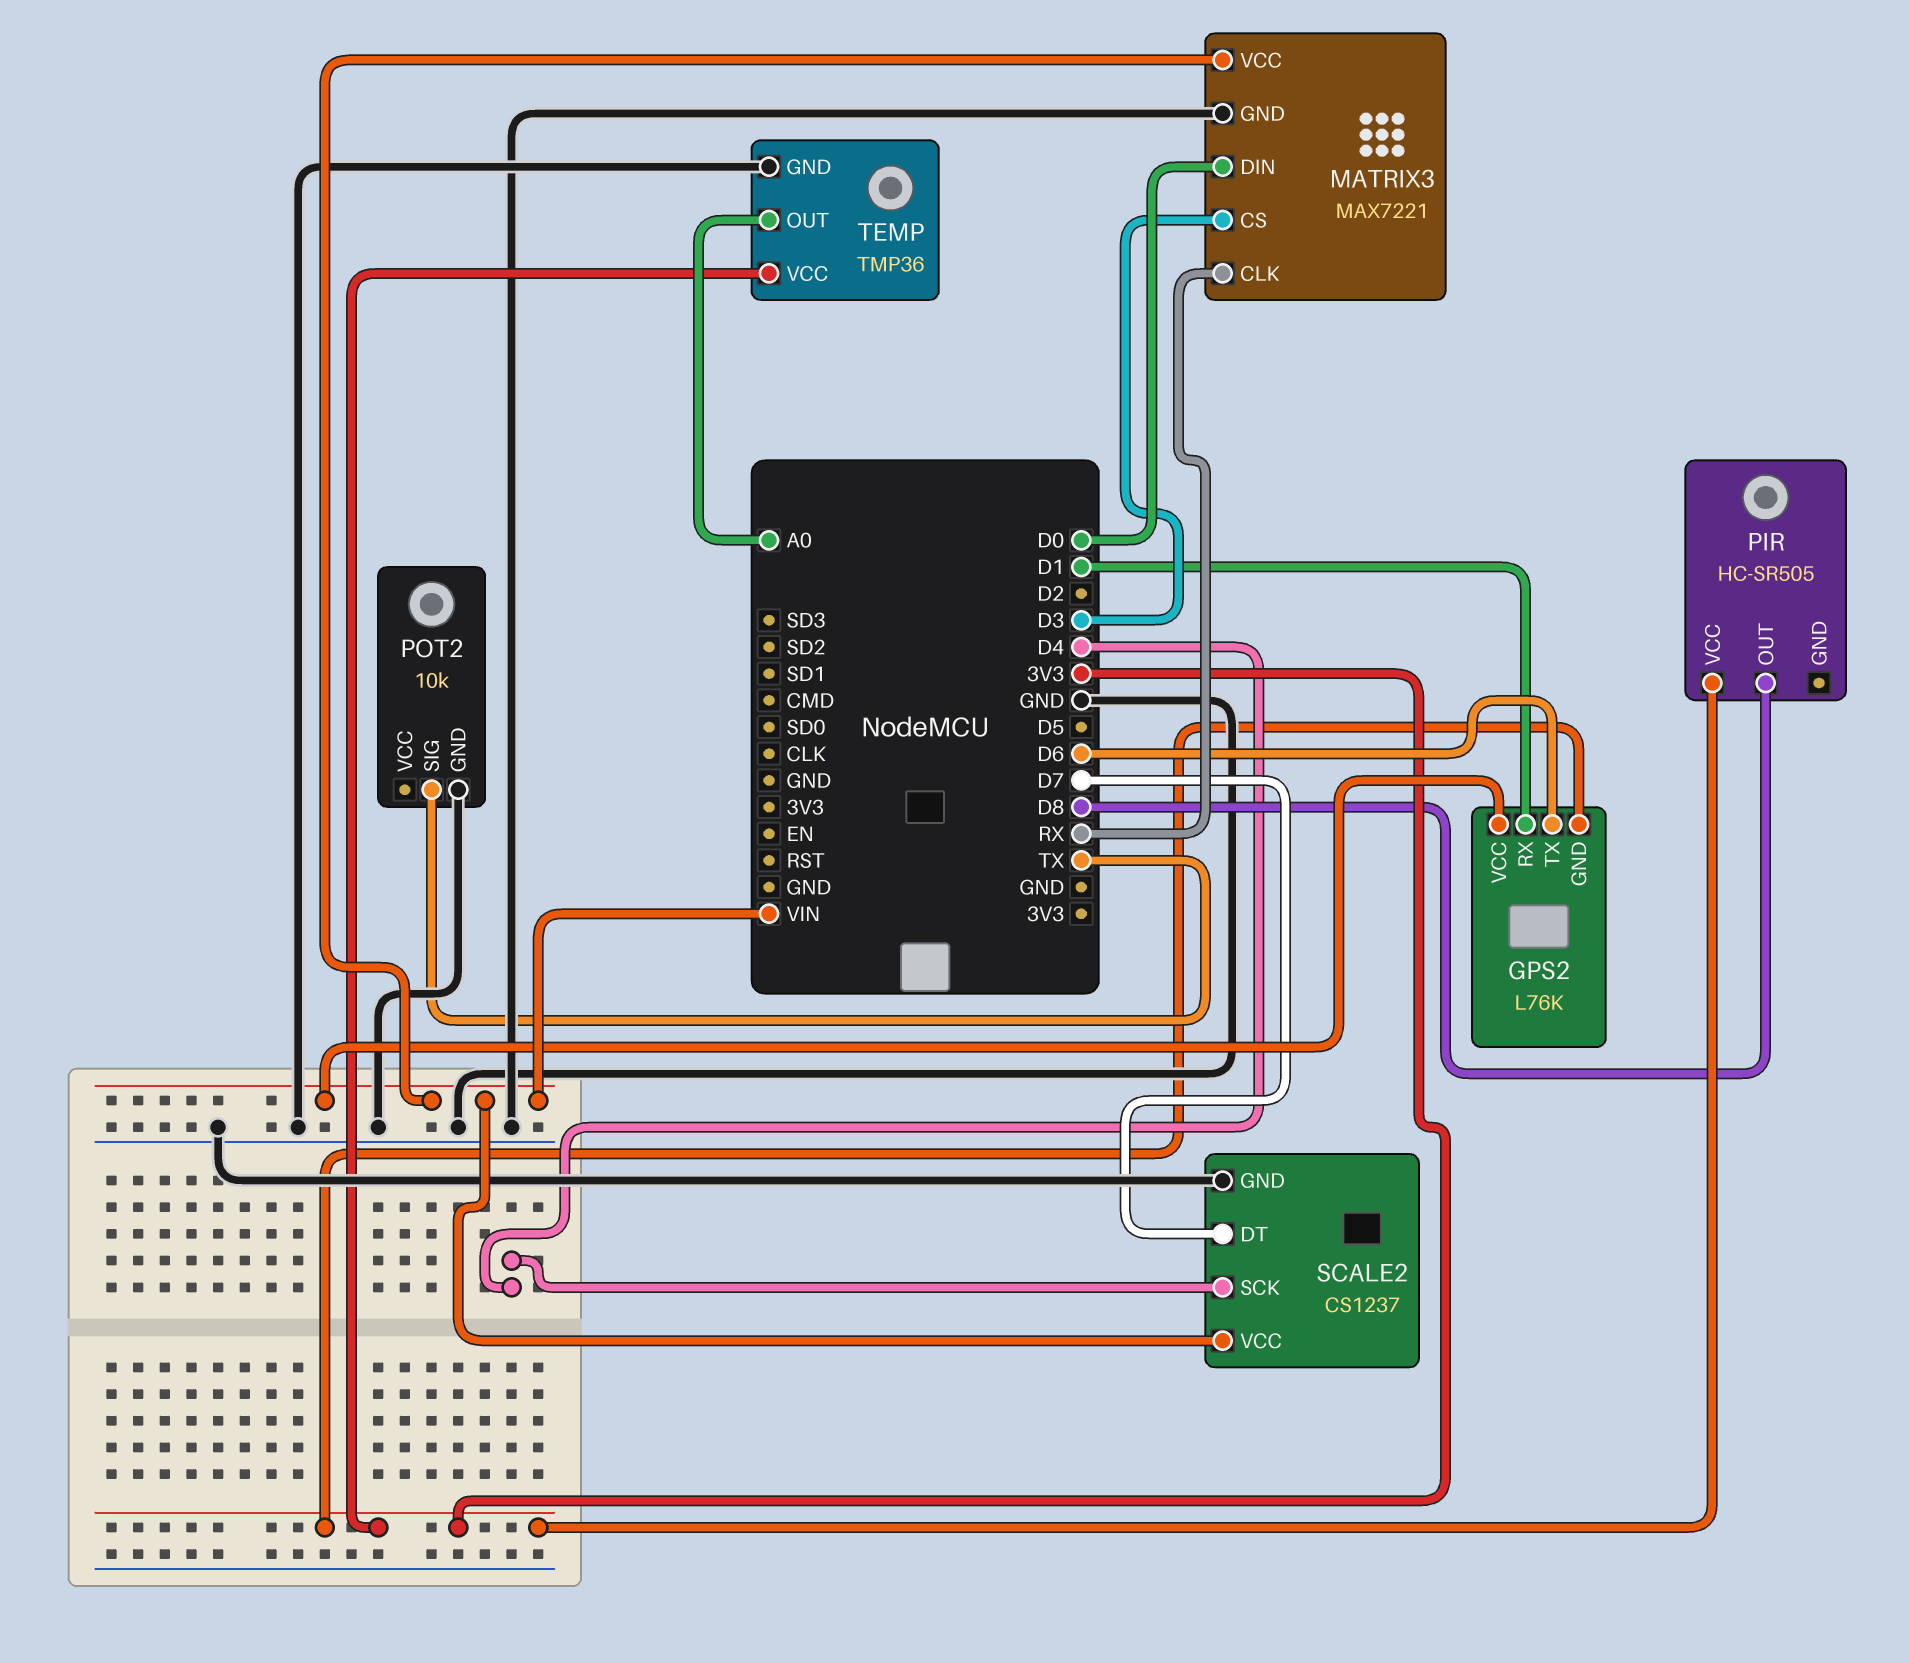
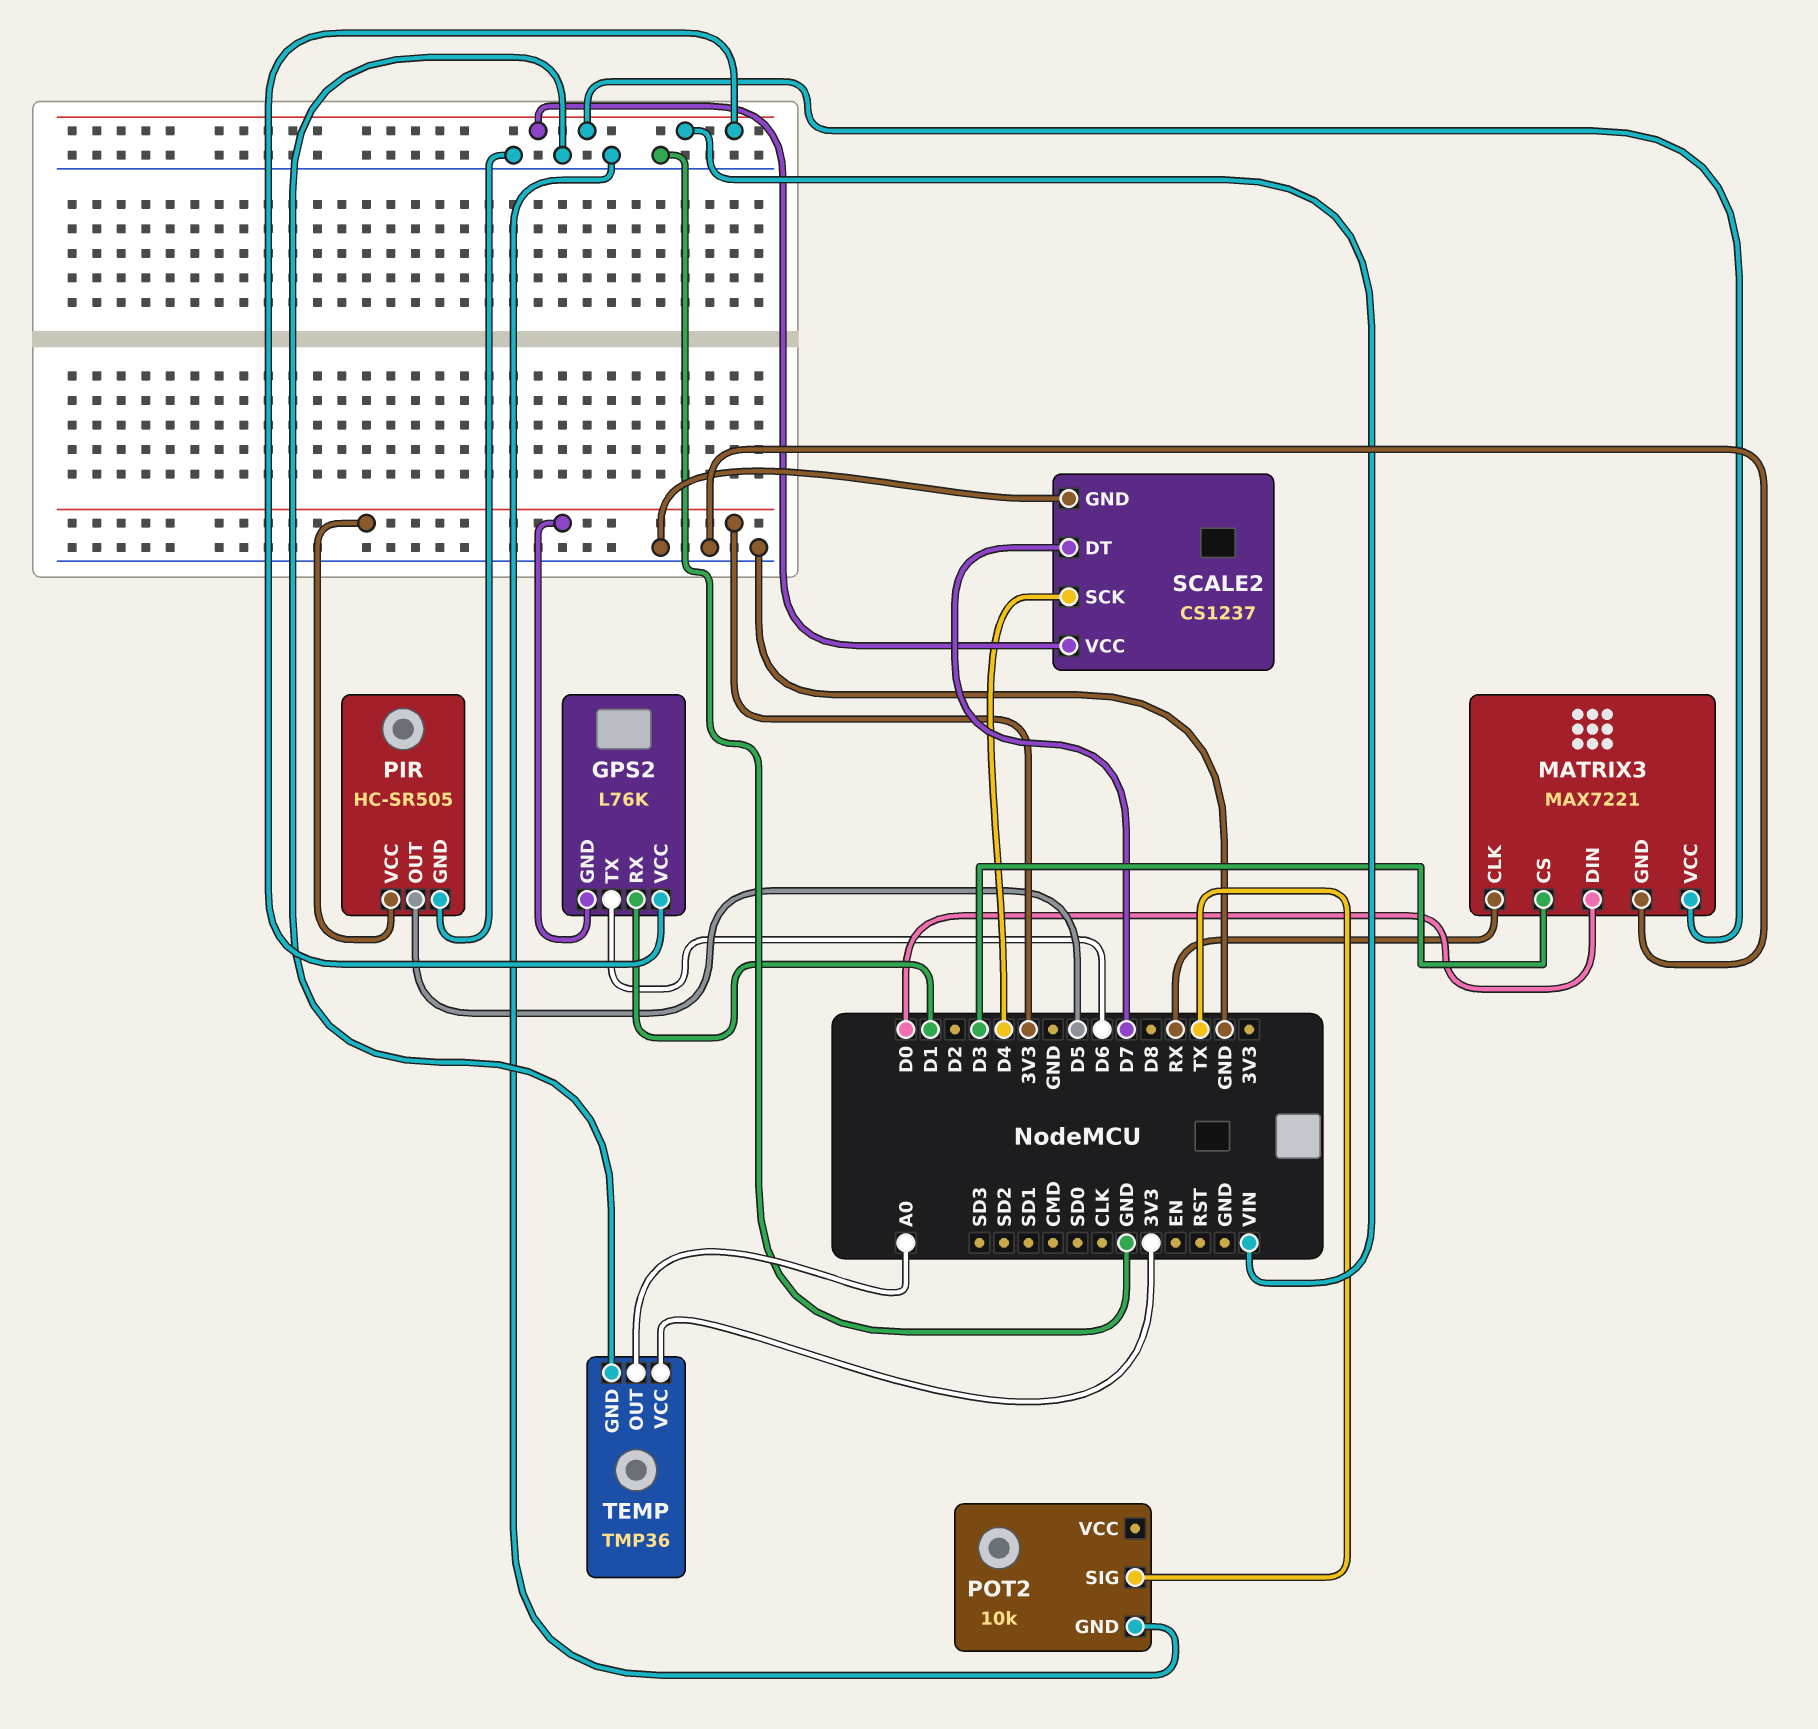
PIR pin GND: none -> GND
PIR pin OUT: D8 -> D5

